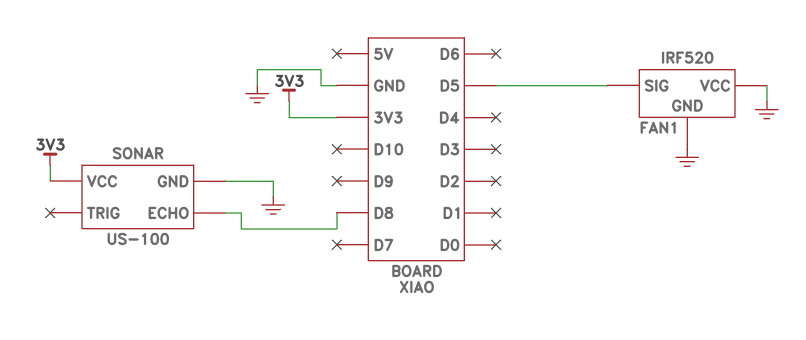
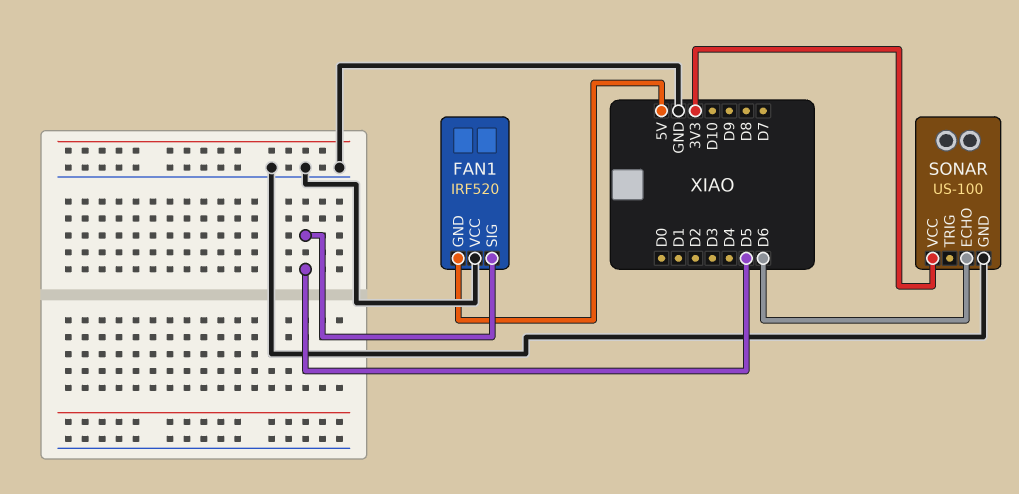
FAN1 pin GND: GND -> 5V
SONAR pin ECHO: D8 -> D6

